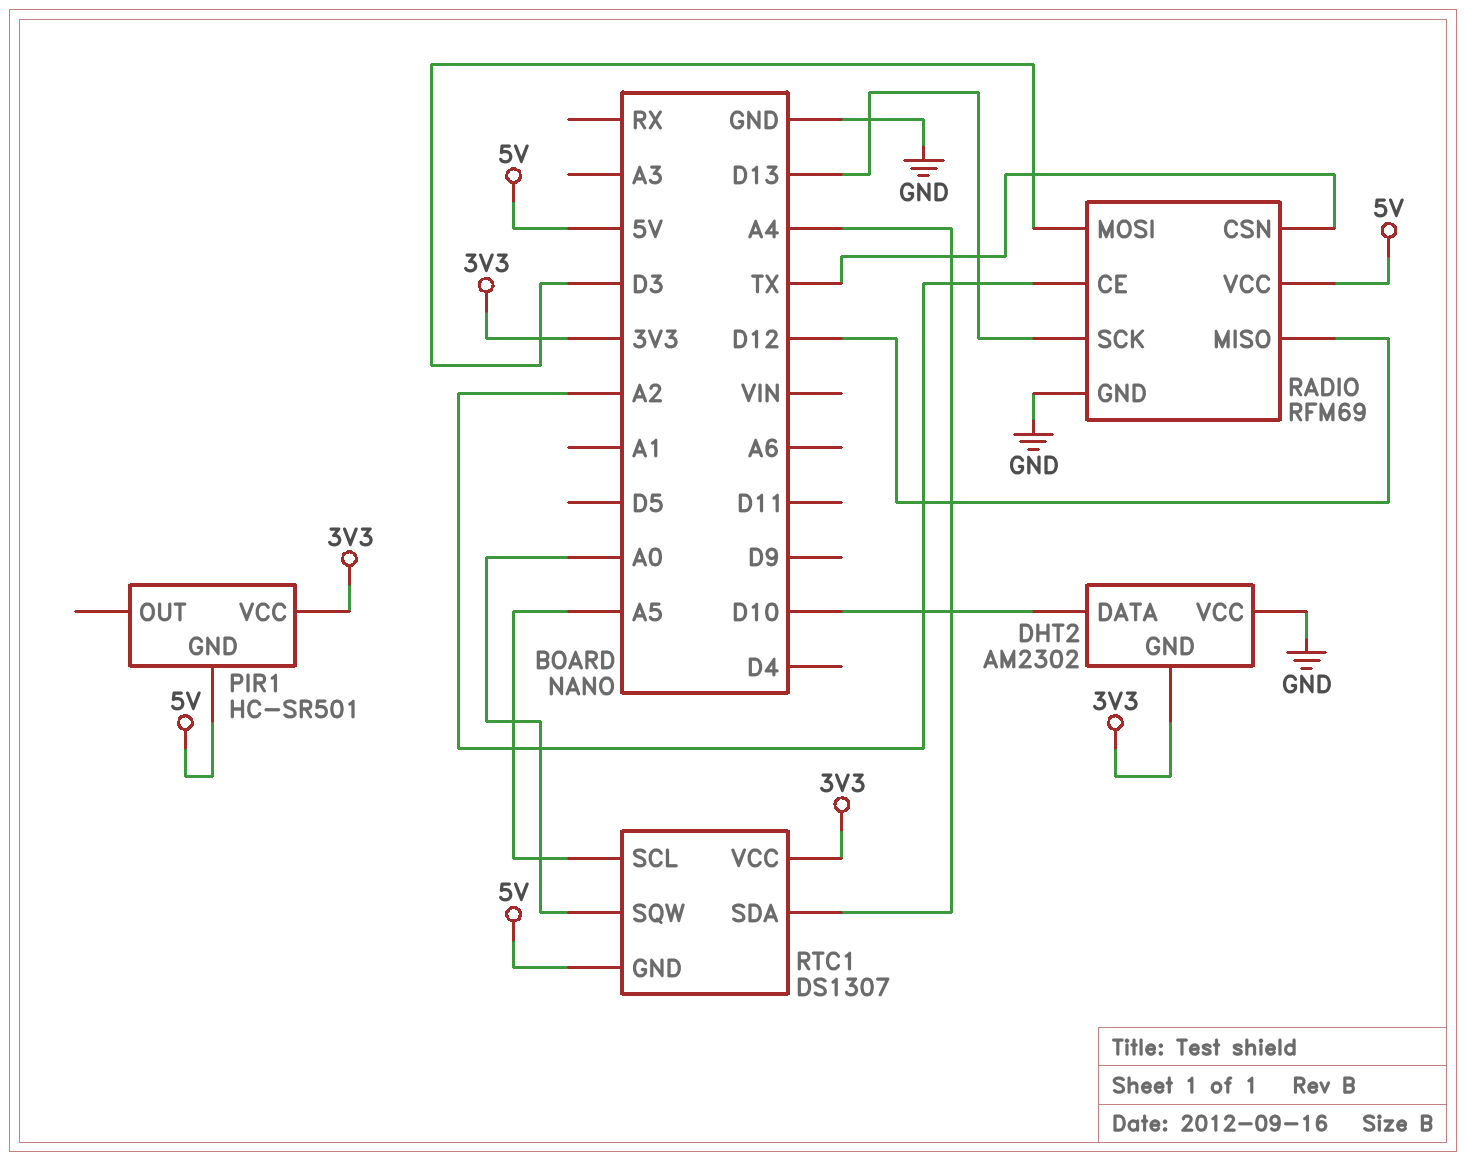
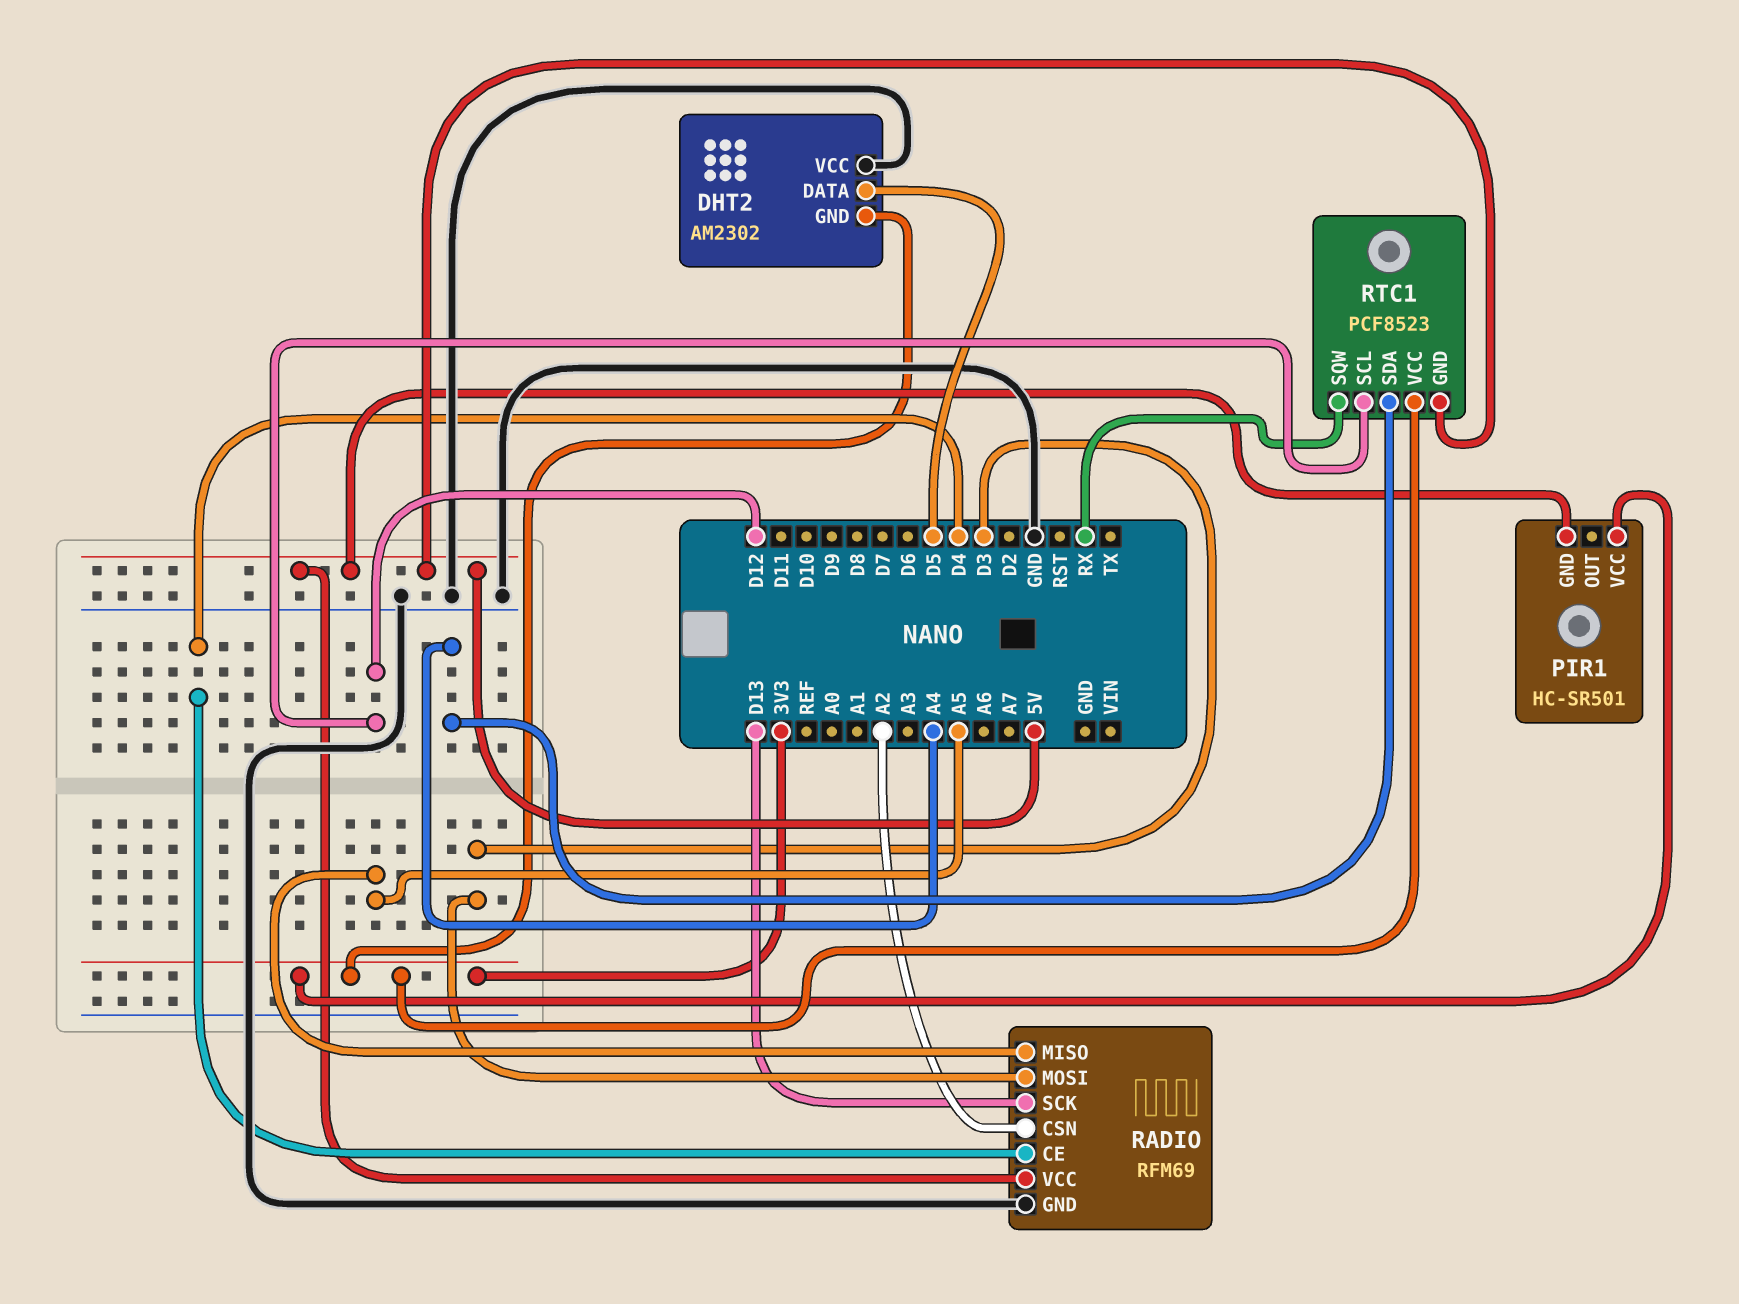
DHT2 pin DATA: D10 -> D5
RADIO pin CE: A2 -> D4
RADIO pin CSN: TX -> A2
RADIO pin MISO: D12 -> A5
RTC1: DS1307 -> PCF8523
RTC1 pin SCL: A5 -> D12
RTC1 pin SQW: A0 -> RX

